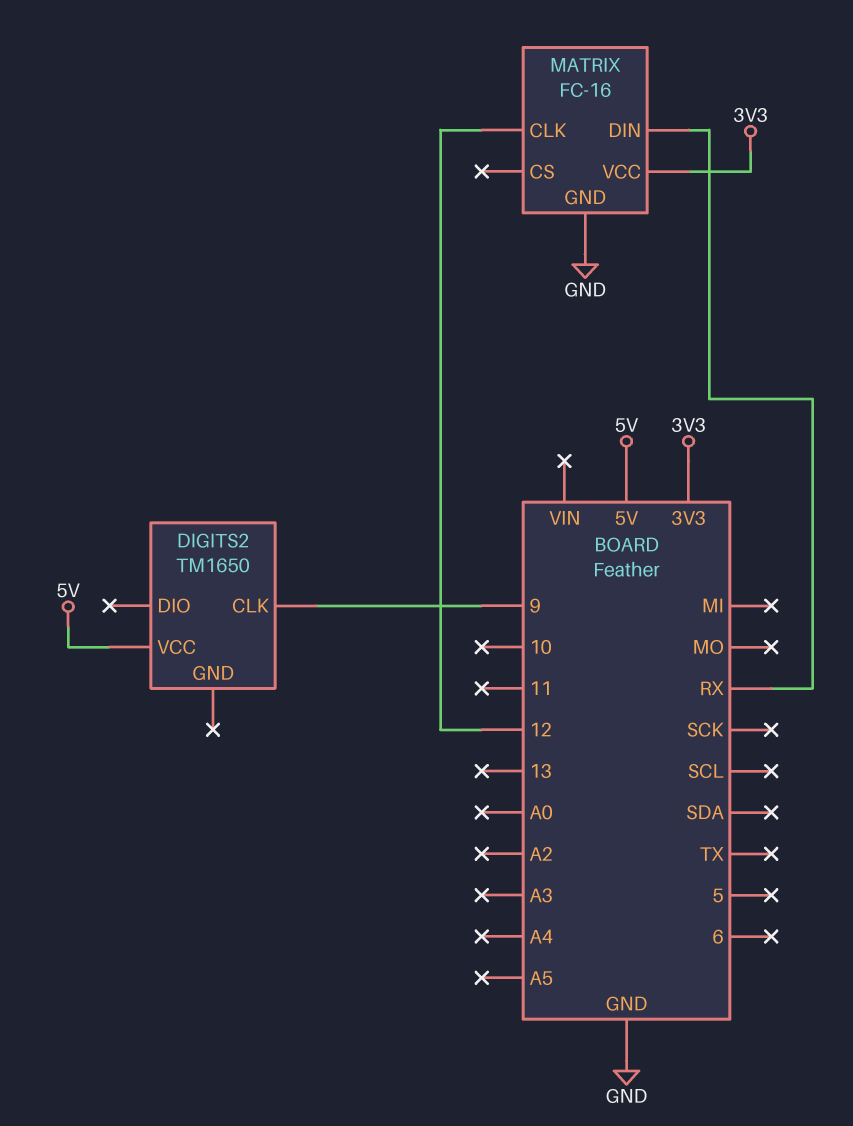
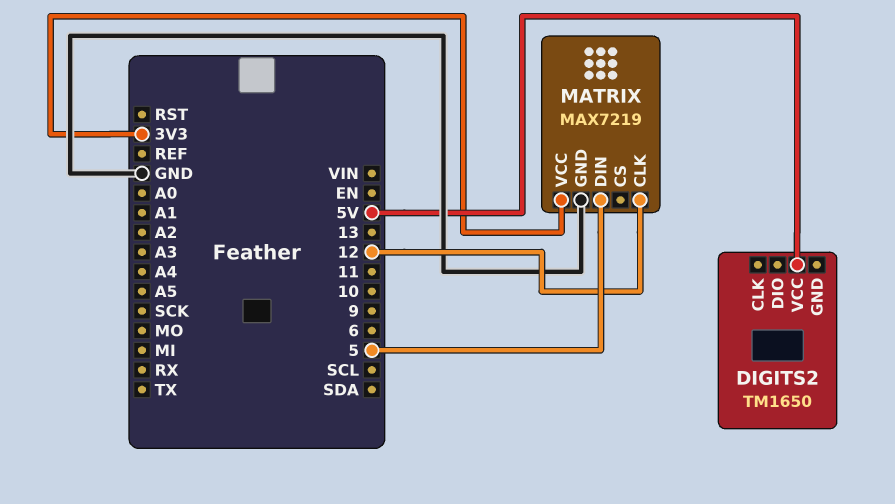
DIGITS2 pin CLK: 9 -> none
MATRIX: FC-16 -> MAX7219
MATRIX pin DIN: RX -> 5

